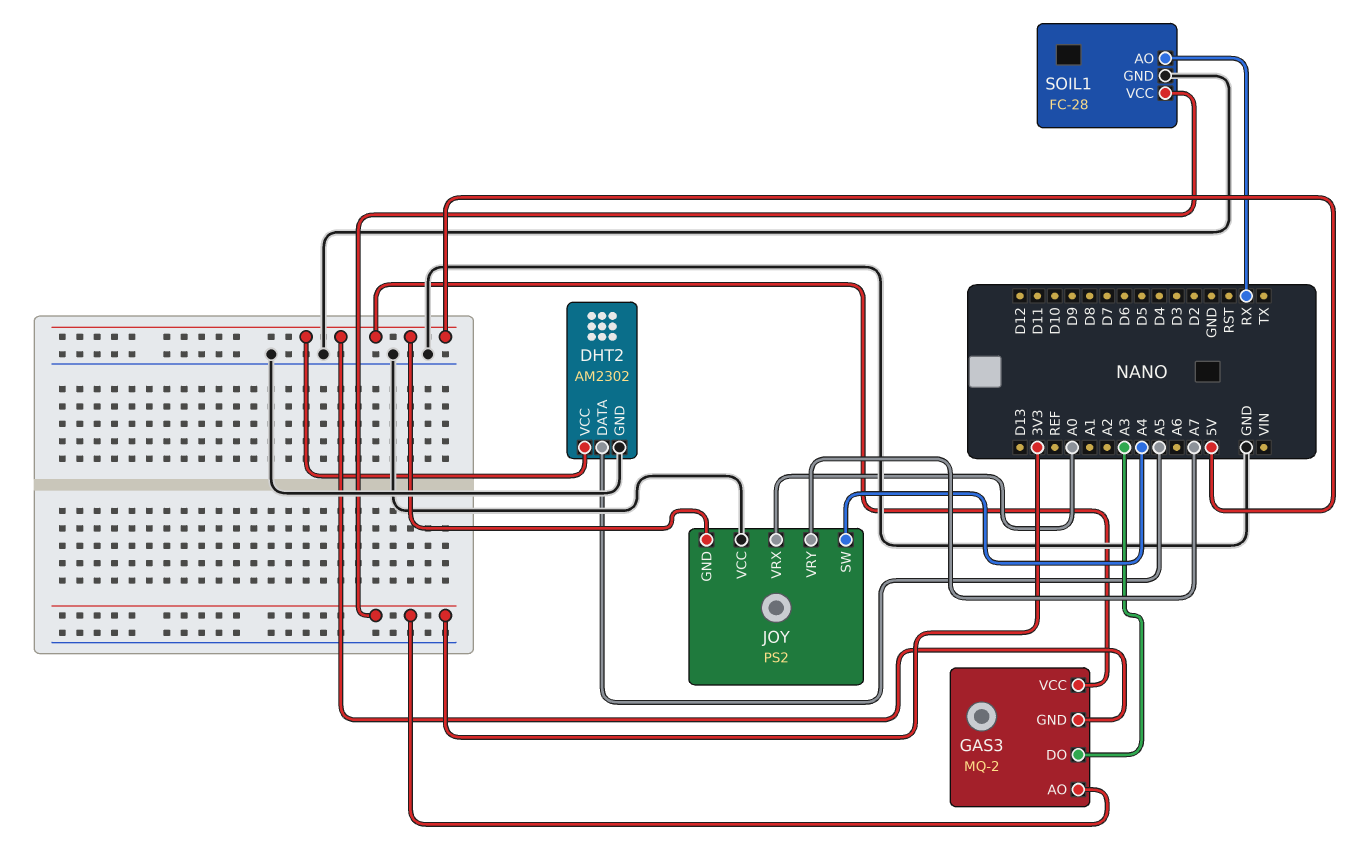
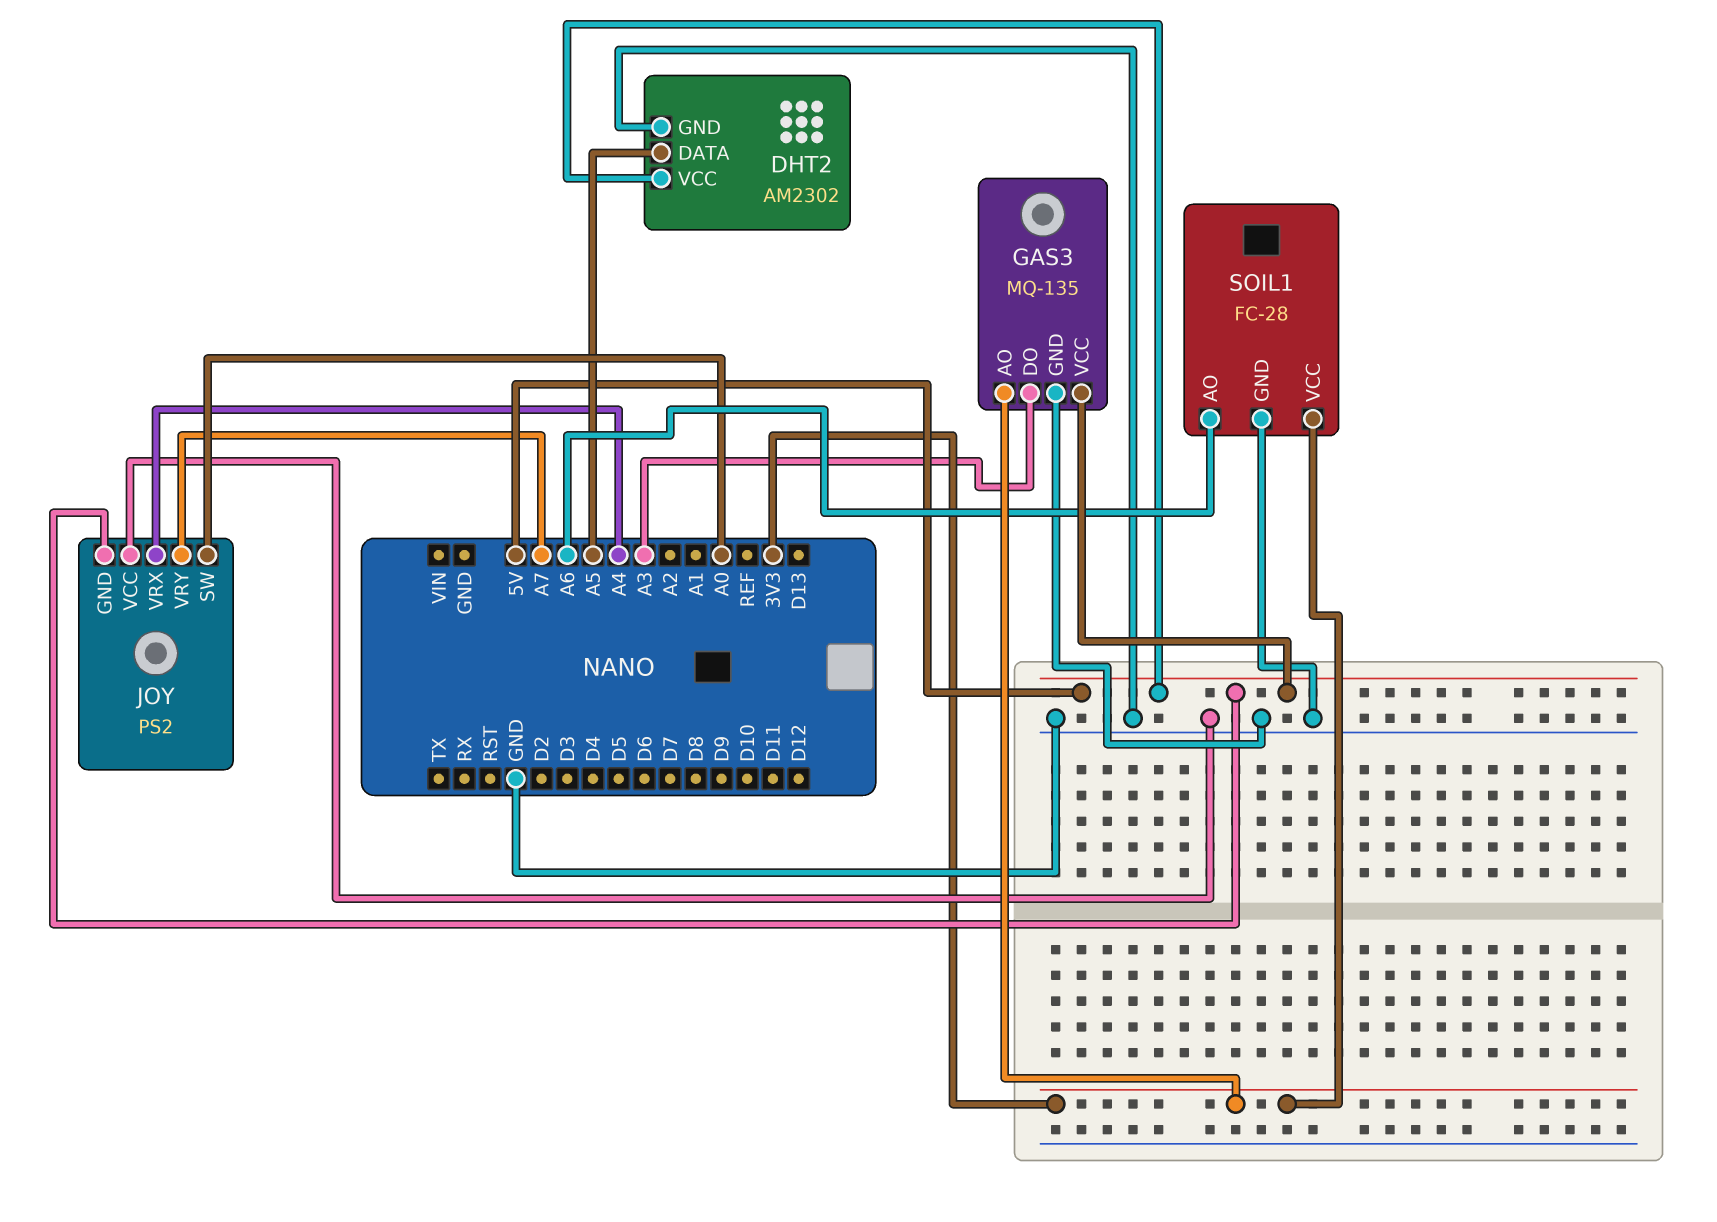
GAS3: MQ-2 -> MQ-135
GAS3 pin GND: 5V -> GND
JOY pin SW: A4 -> A0
JOY pin VRX: A0 -> A4
SOIL1 pin AO: RX -> A6

